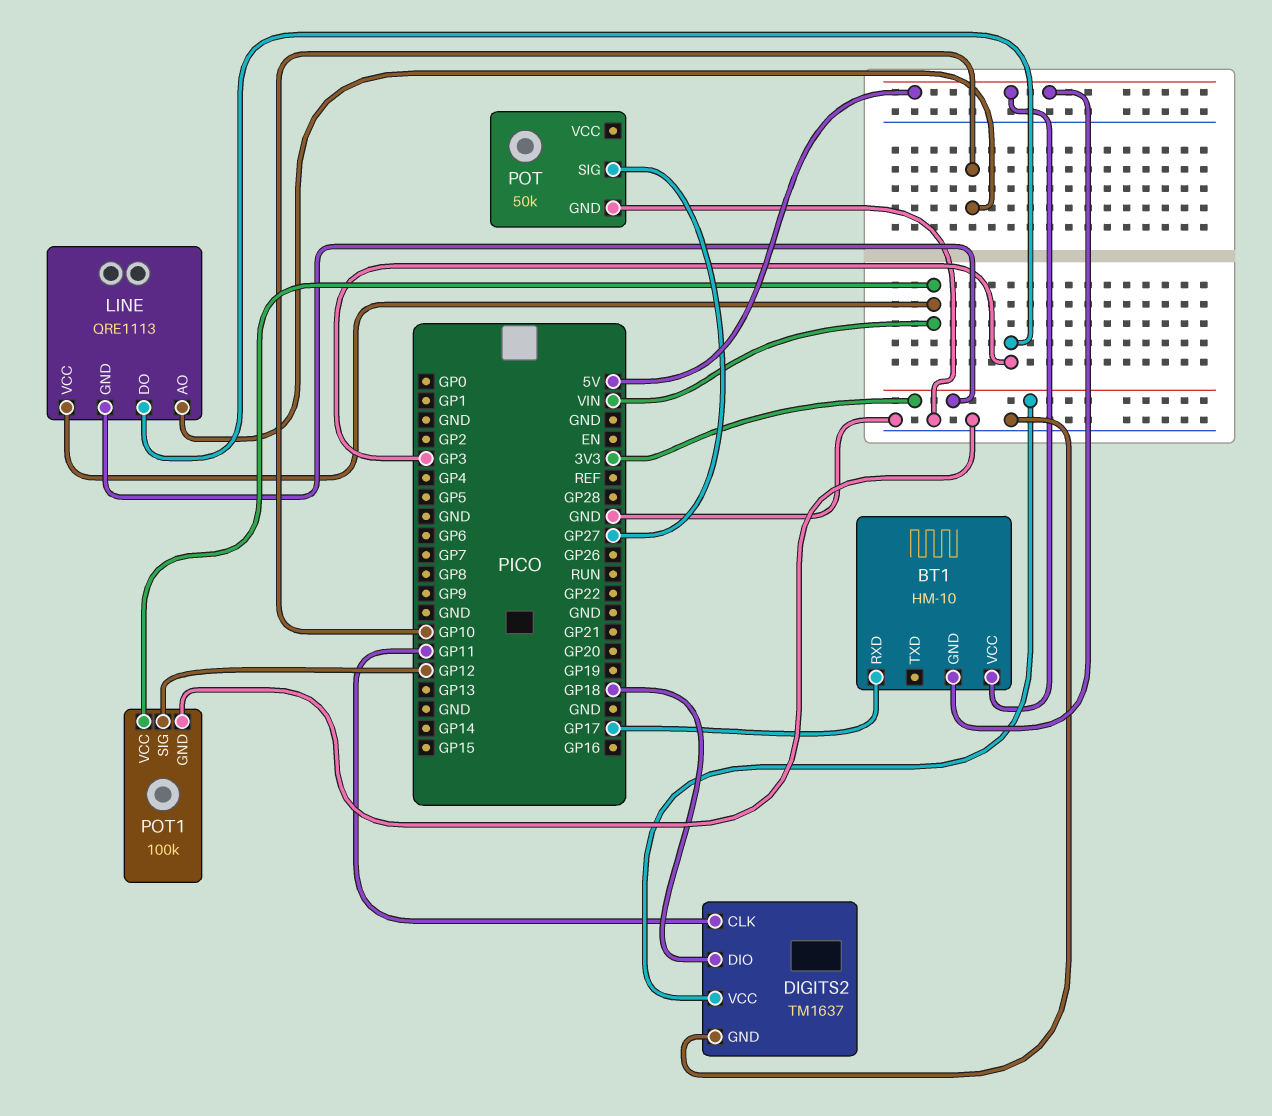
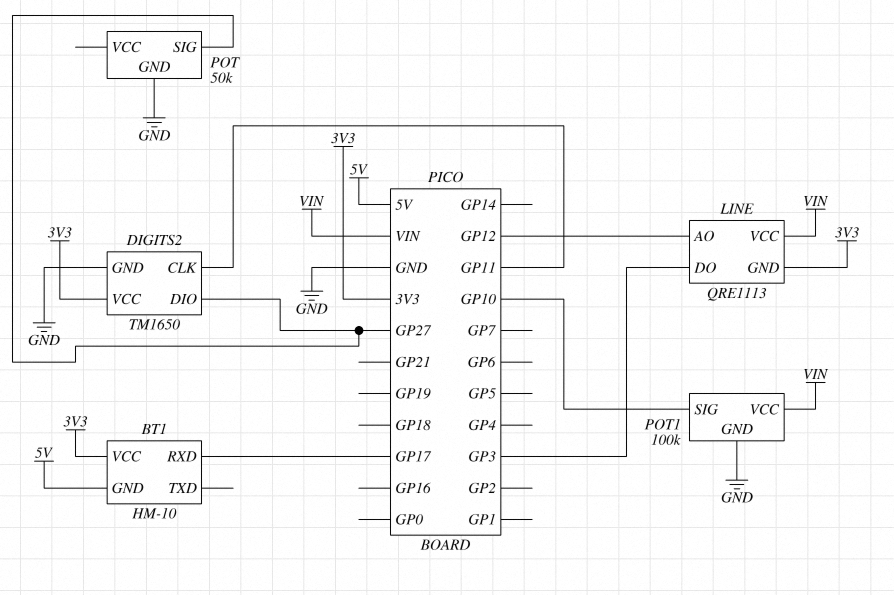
BT1 pin VCC: 5V -> 3V3
DIGITS2: TM1637 -> TM1650
DIGITS2 pin DIO: GP18 -> GP27
LINE pin AO: GP10 -> GP12
POT1 pin SIG: GP12 -> GP10

